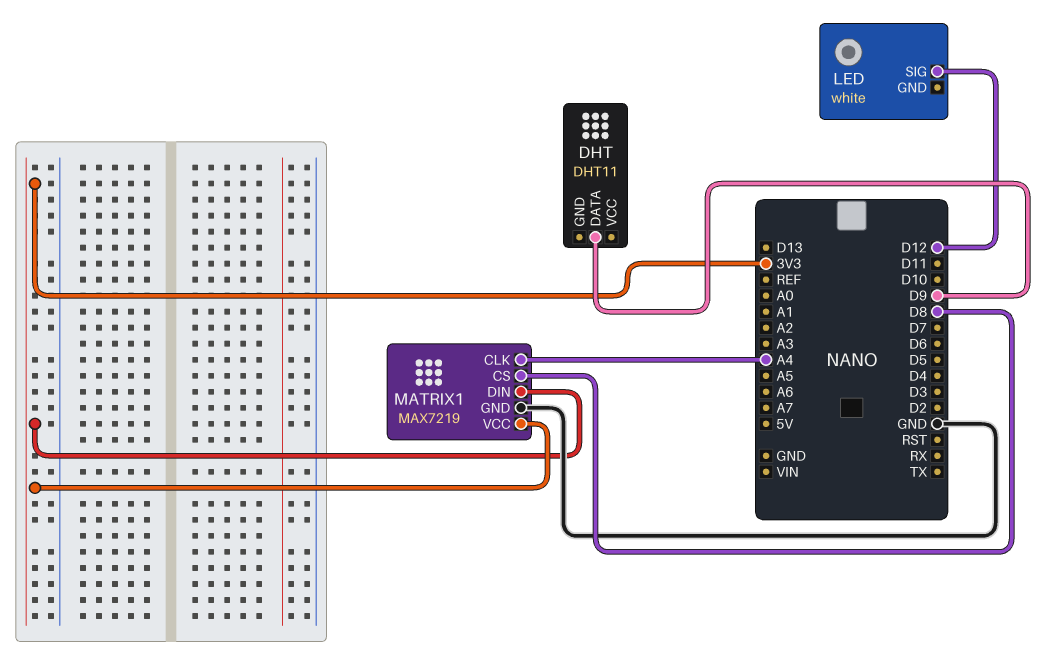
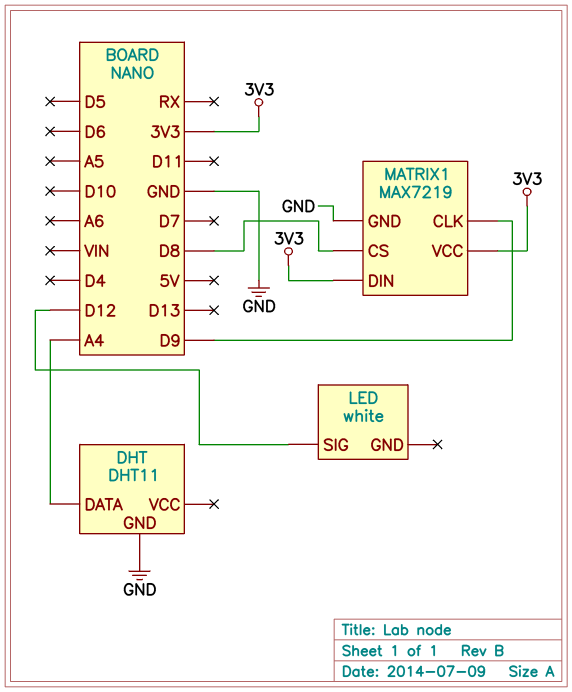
DHT pin DATA: D9 -> A4
DHT pin GND: none -> GND
MATRIX1 pin CLK: A4 -> D9

